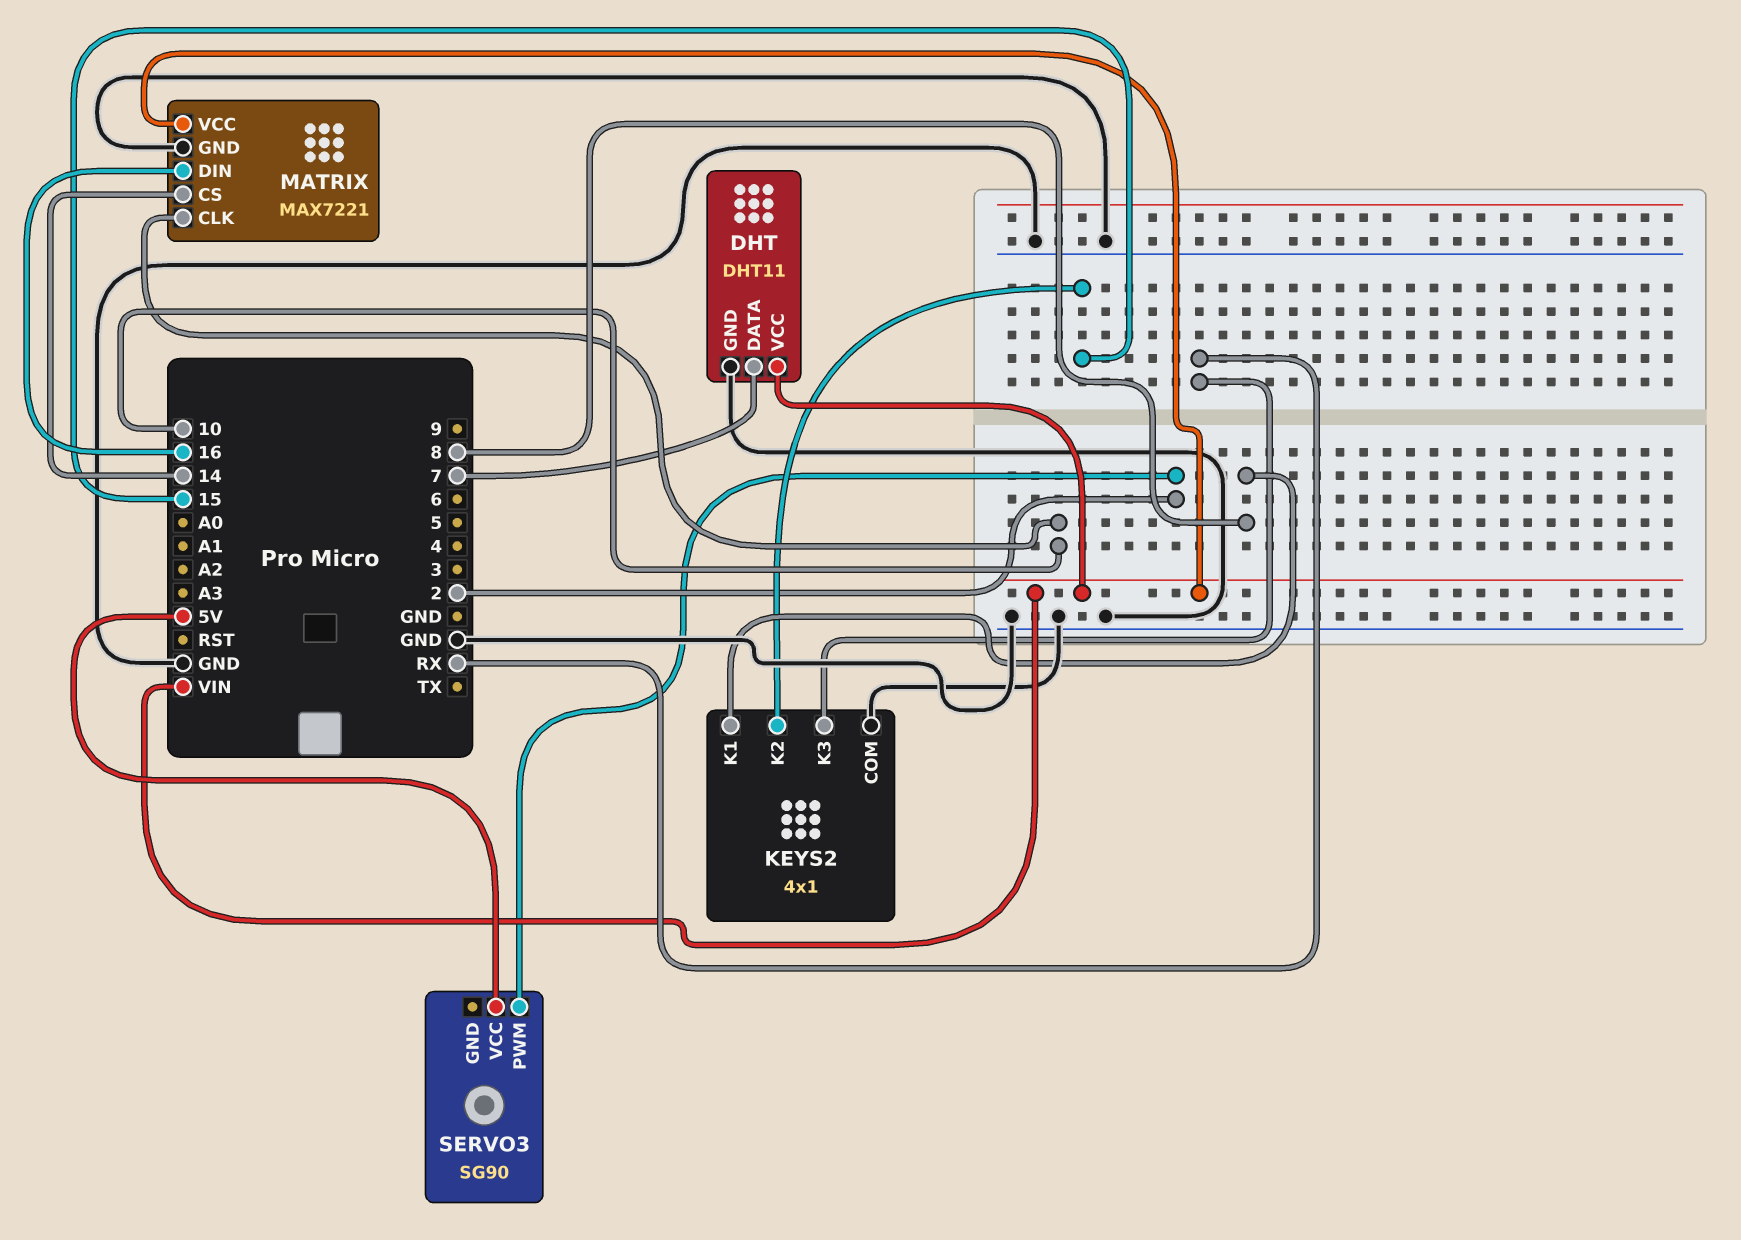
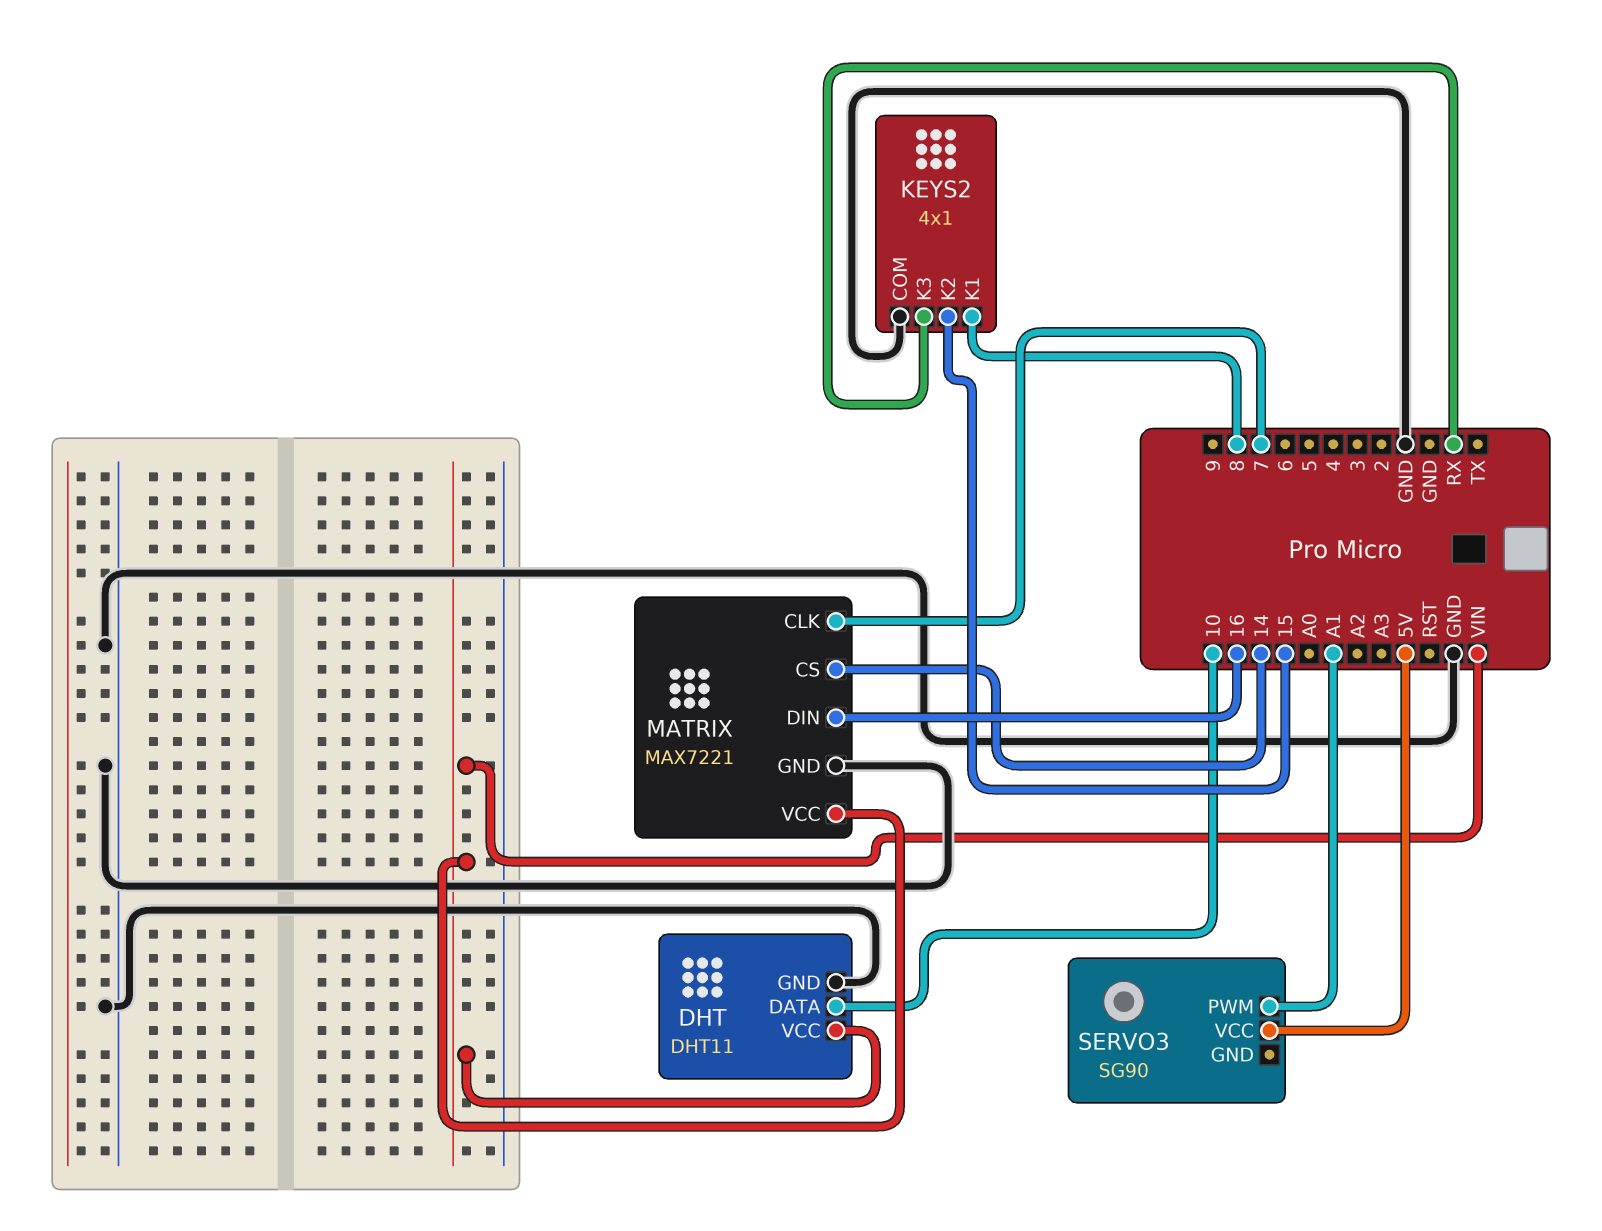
DHT pin DATA: 7 -> 10
MATRIX pin CLK: 10 -> 7
SERVO3 pin PWM: 2 -> A1

